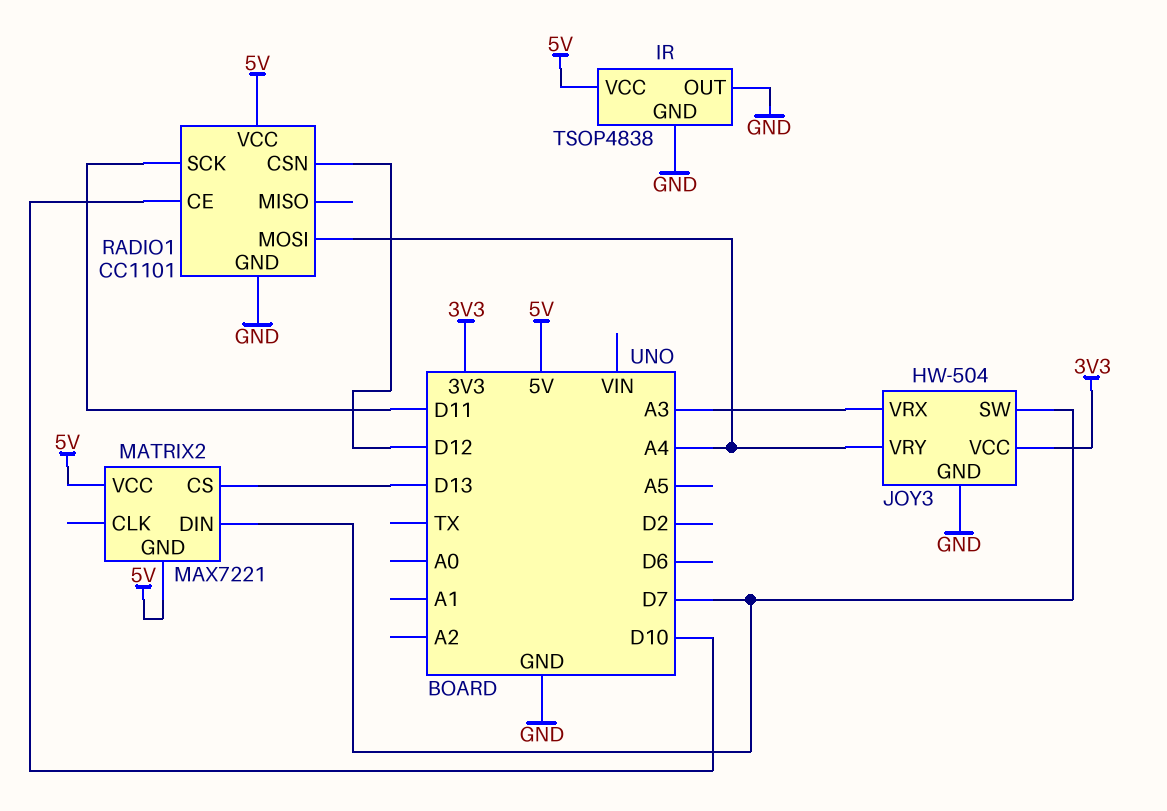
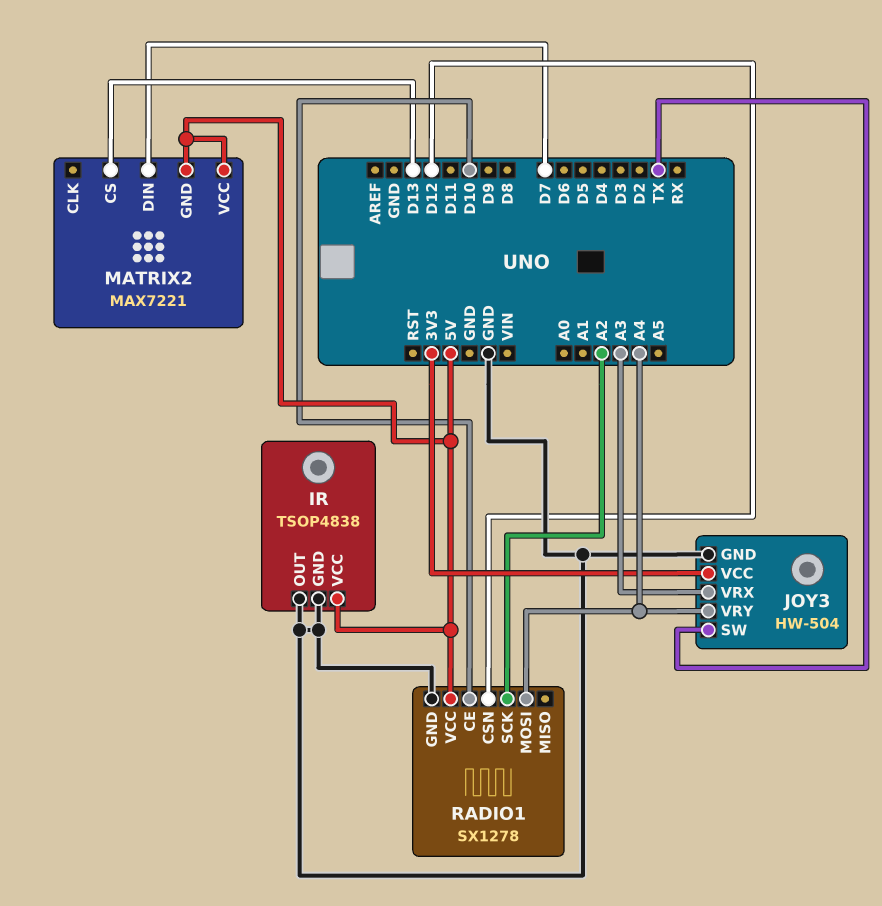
JOY3 pin SW: D7 -> TX
RADIO1: CC1101 -> SX1278
RADIO1 pin SCK: D11 -> A2

